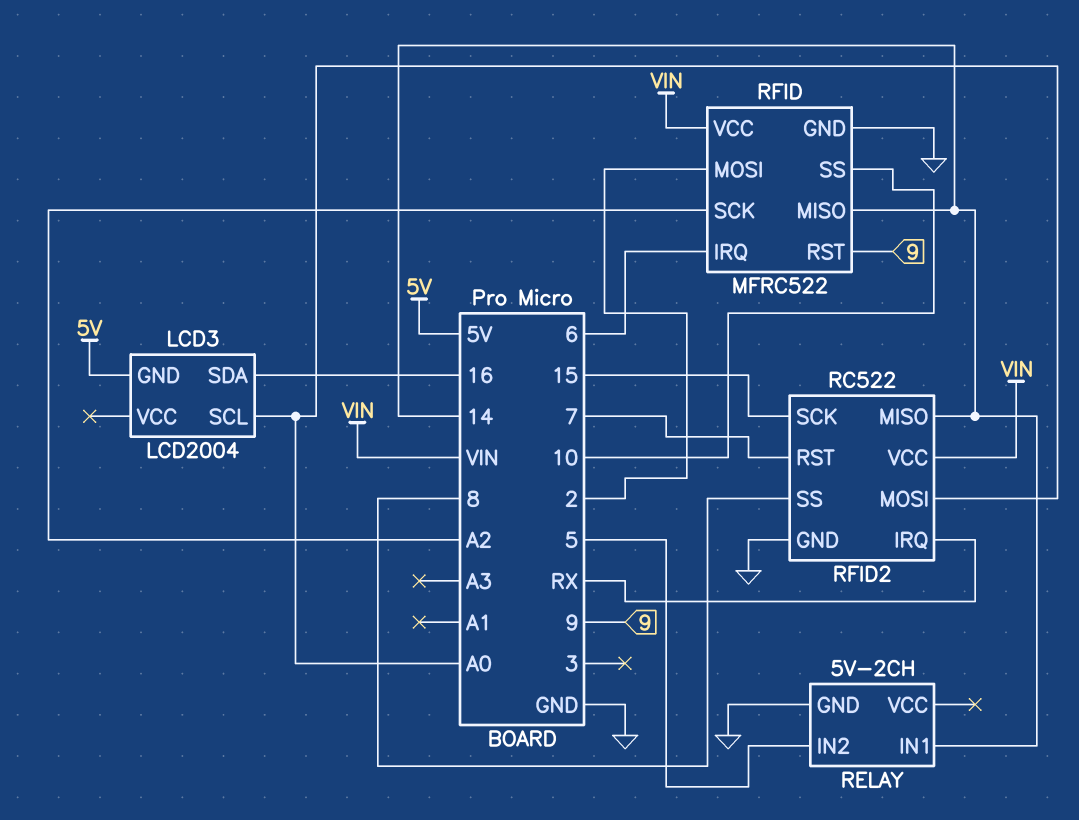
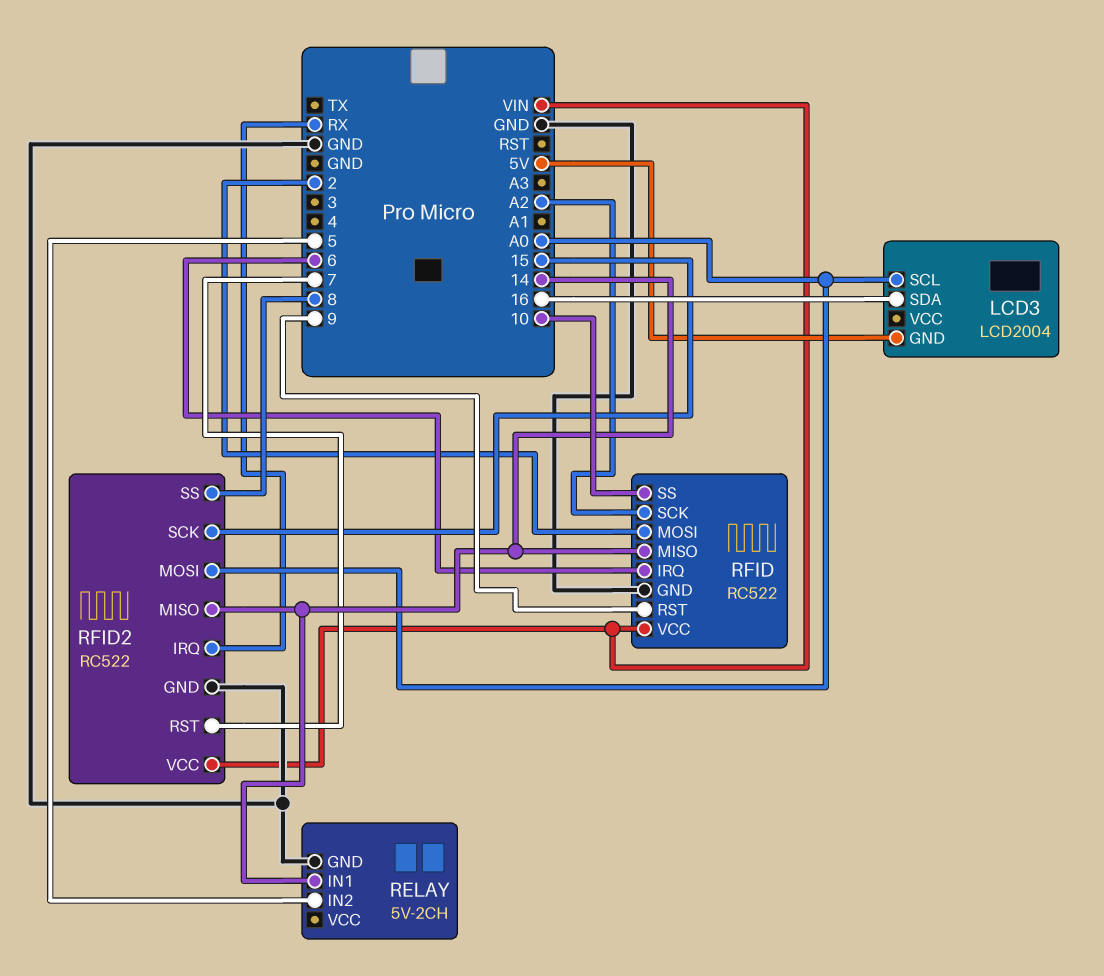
RFID: MFRC522 -> RC522

